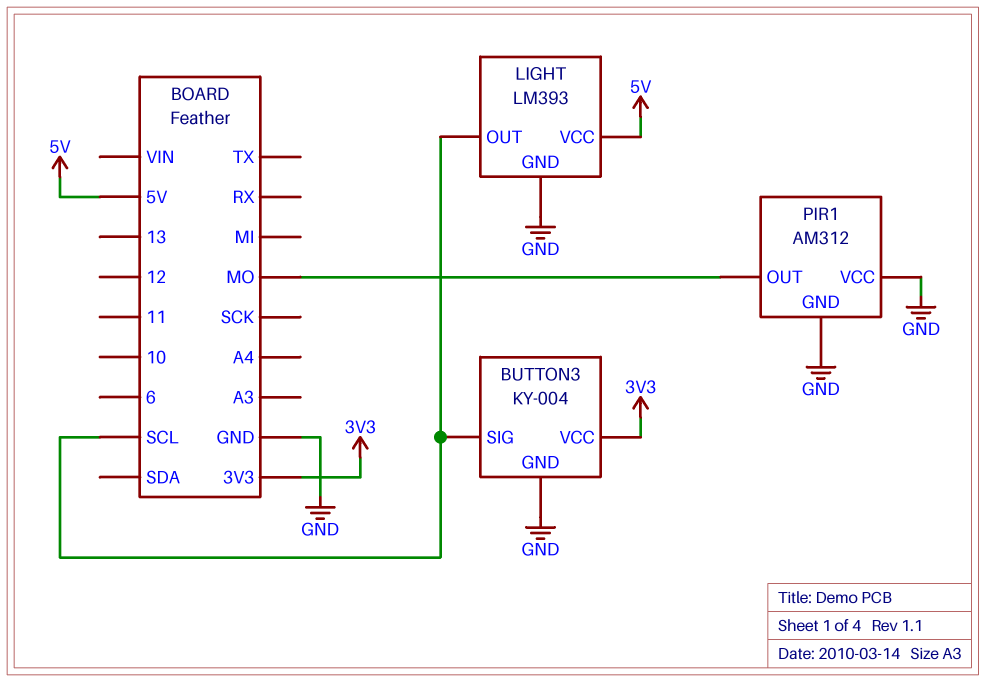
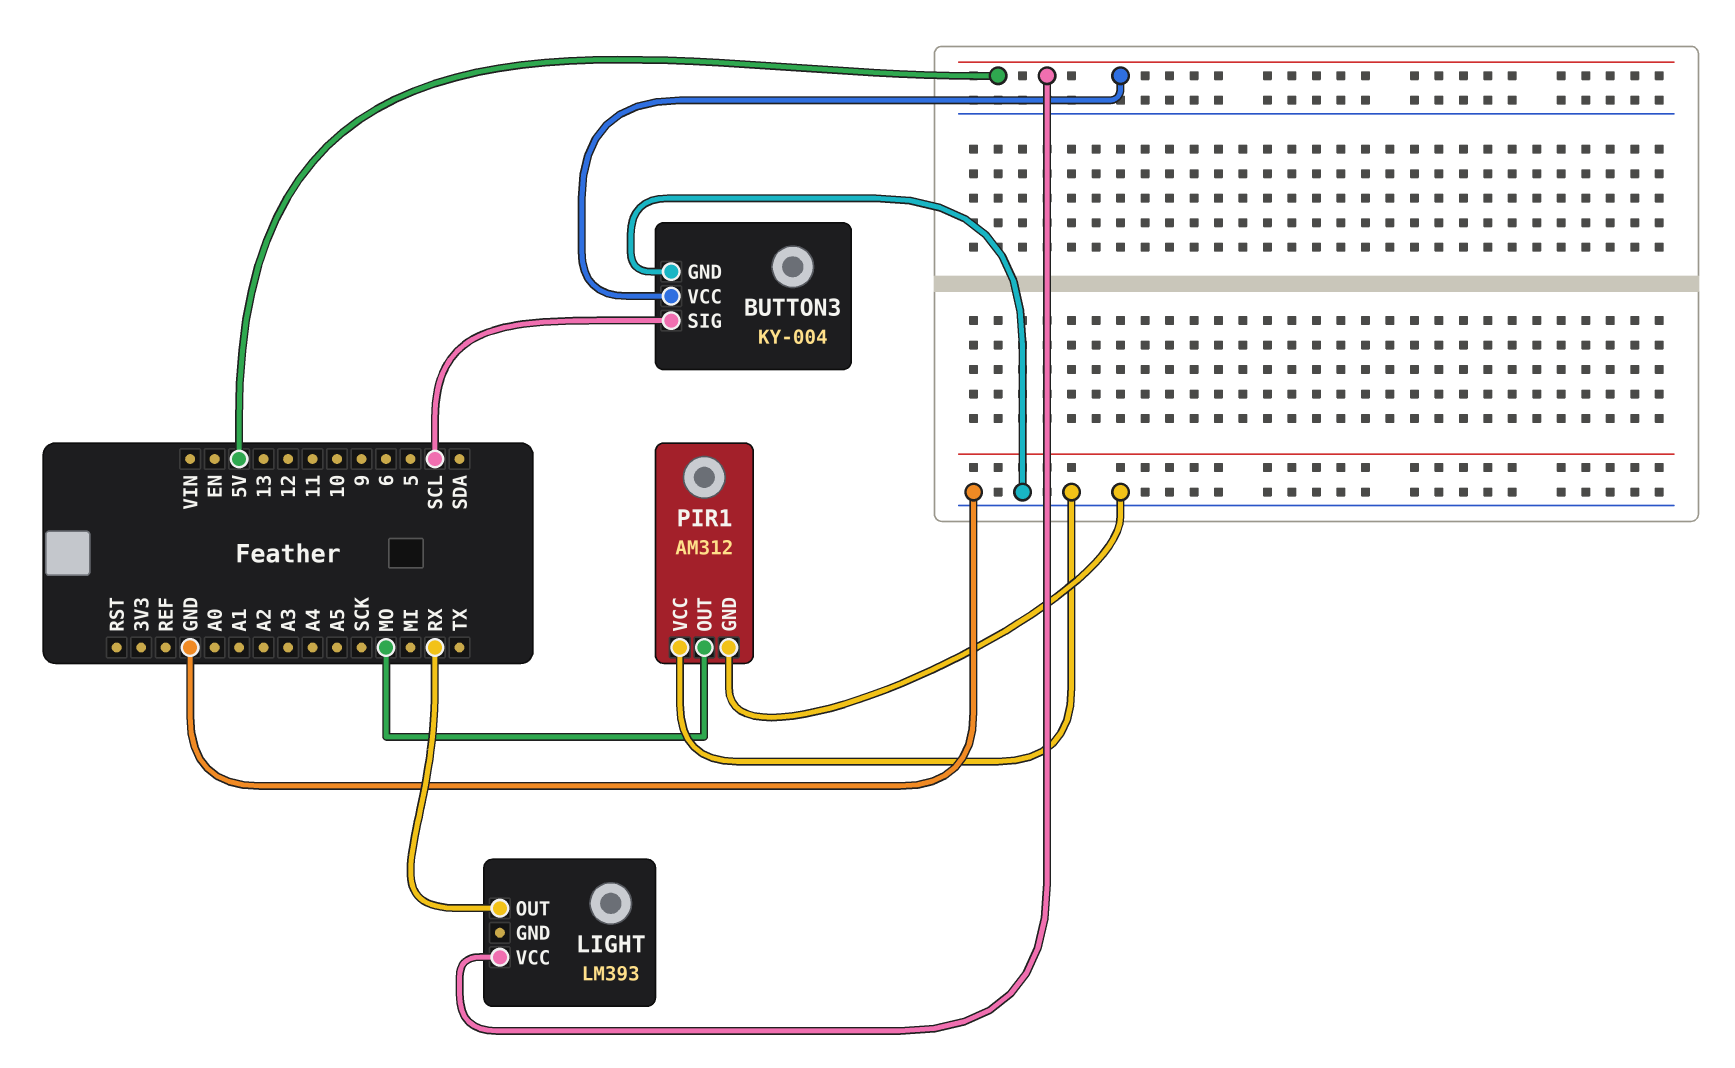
BUTTON3 pin VCC: 3V3 -> 5V
LIGHT pin GND: GND -> none
LIGHT pin OUT: SCL -> RX

